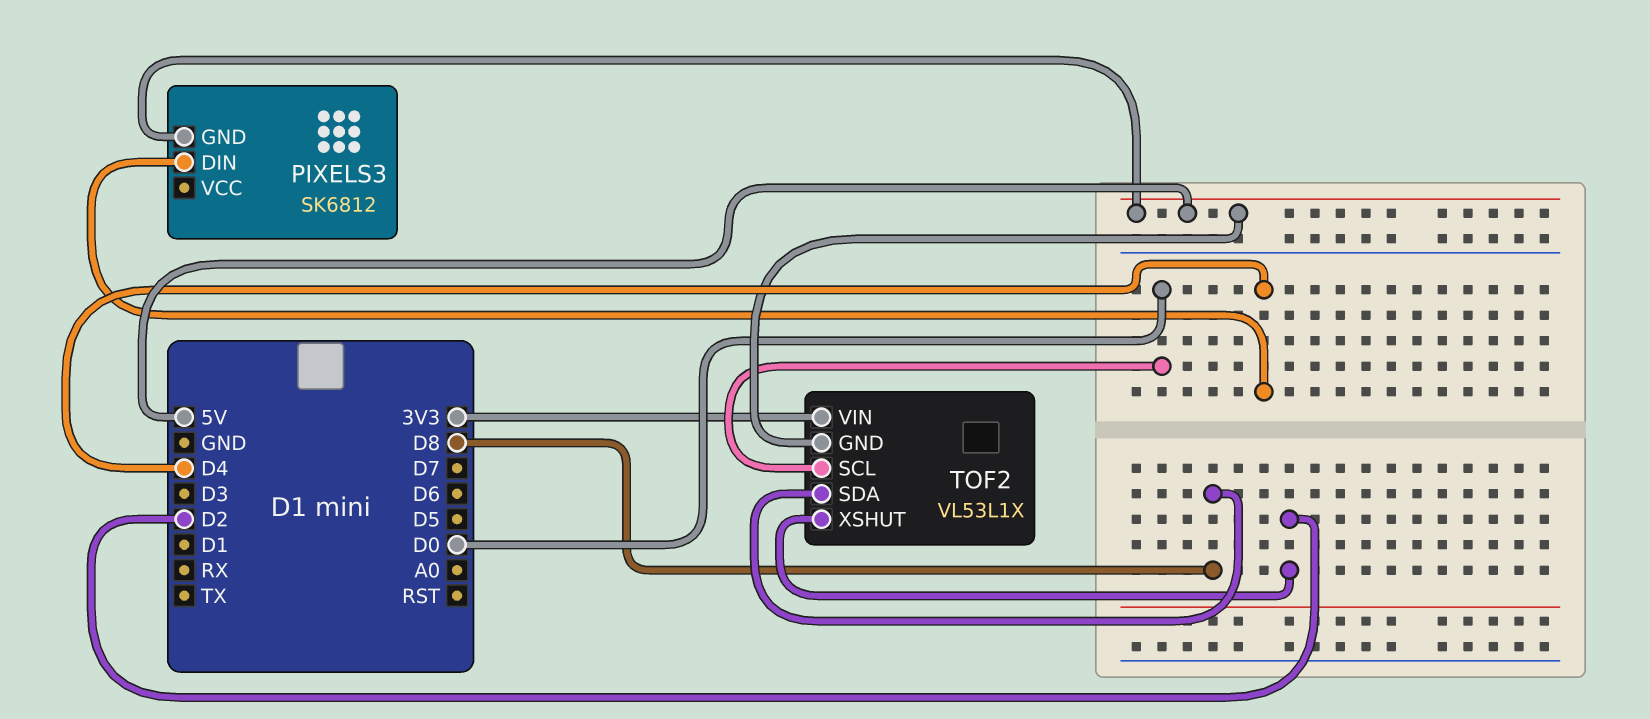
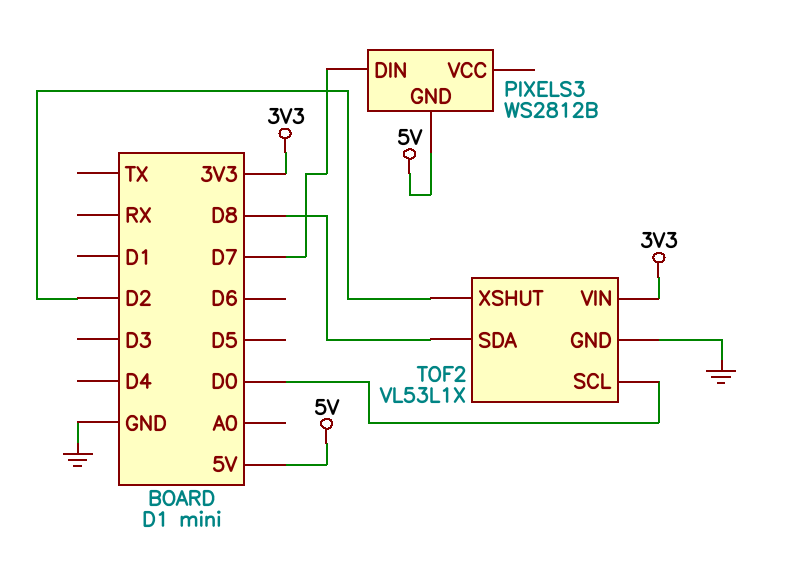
PIXELS3: SK6812 -> WS2812B
PIXELS3 pin DIN: D4 -> D7
TOF2 pin GND: 5V -> GND

